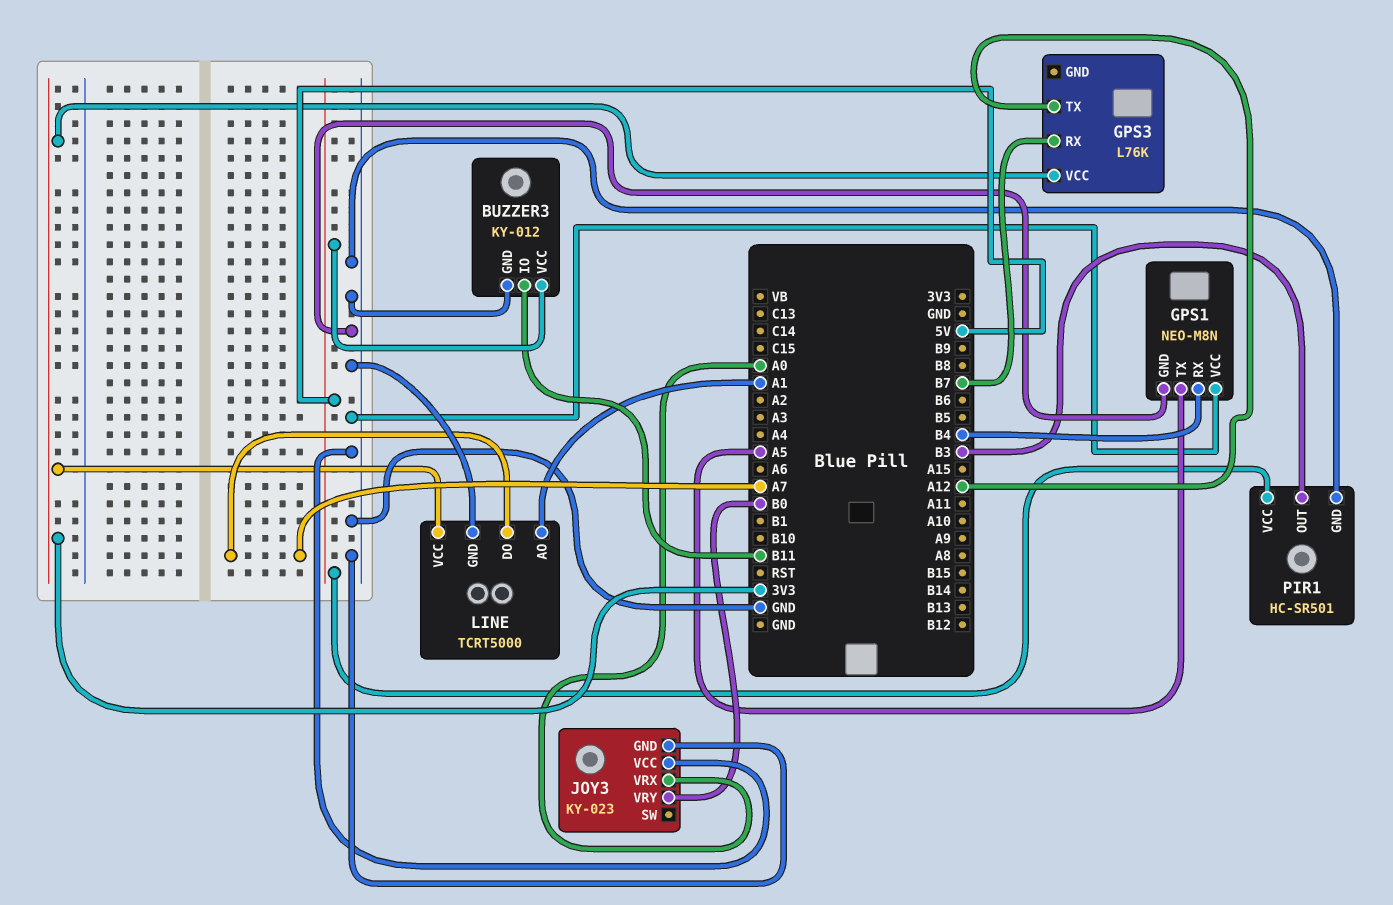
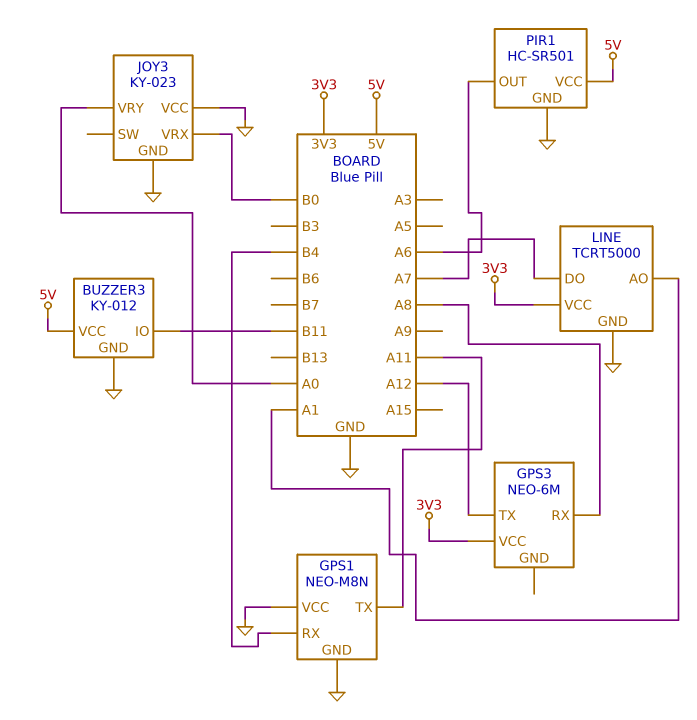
GPS1 pin TX: A5 -> A11
GPS3: L76K -> NEO-6M
GPS3 pin RX: B7 -> A8
JOY3 pin VRX: A0 -> B0
JOY3 pin VRY: B0 -> A0
PIR1 pin OUT: B3 -> A6

